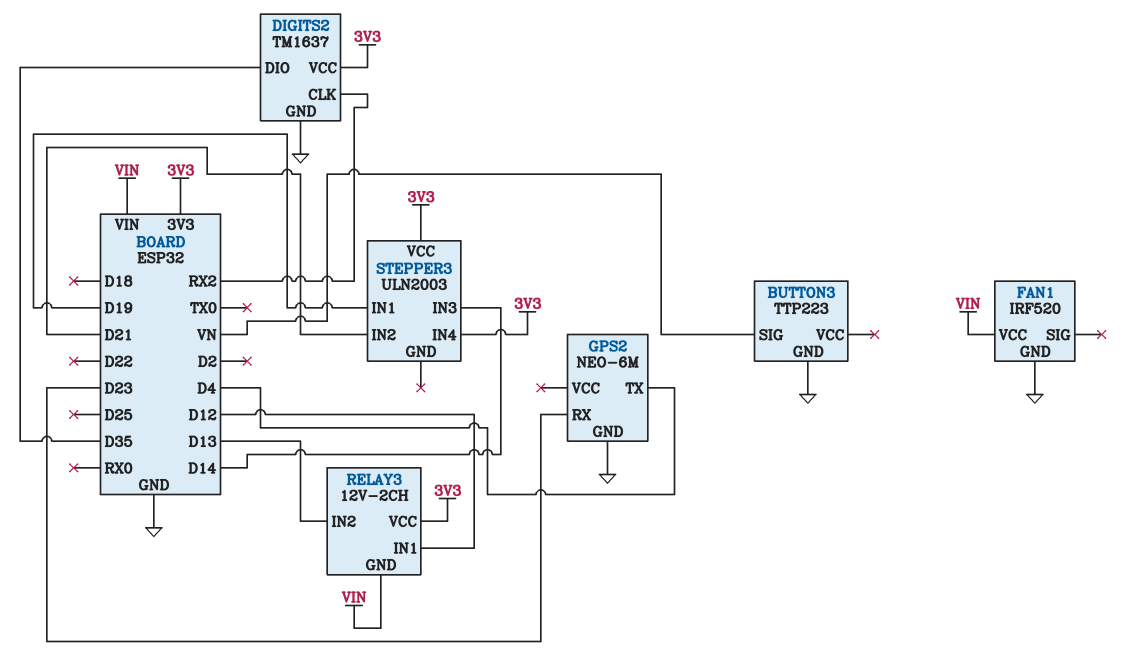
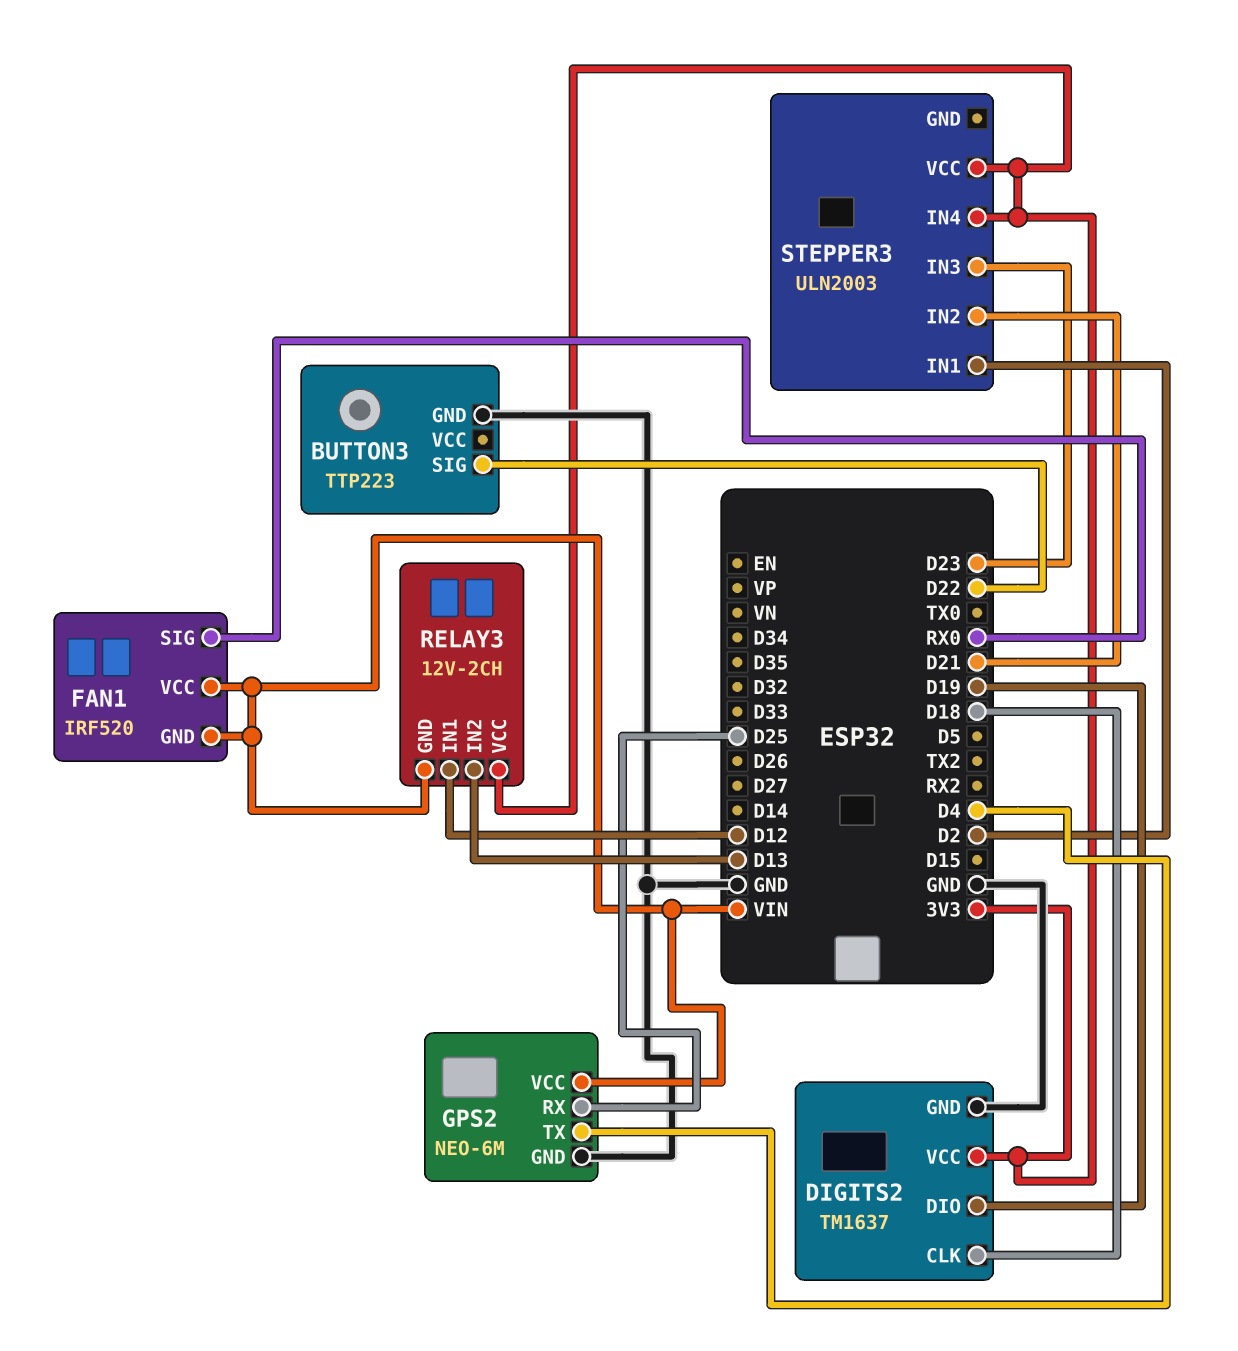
BUTTON3 pin SIG: VN -> D22
DIGITS2 pin CLK: RX2 -> D18
DIGITS2 pin DIO: D35 -> D19
FAN1 pin GND: GND -> VIN
FAN1 pin SIG: none -> RX0
GPS2 pin RX: D23 -> D25
GPS2 pin VCC: none -> VIN
STEPPER3 pin IN1: D19 -> D2
STEPPER3 pin IN3: D14 -> D23

